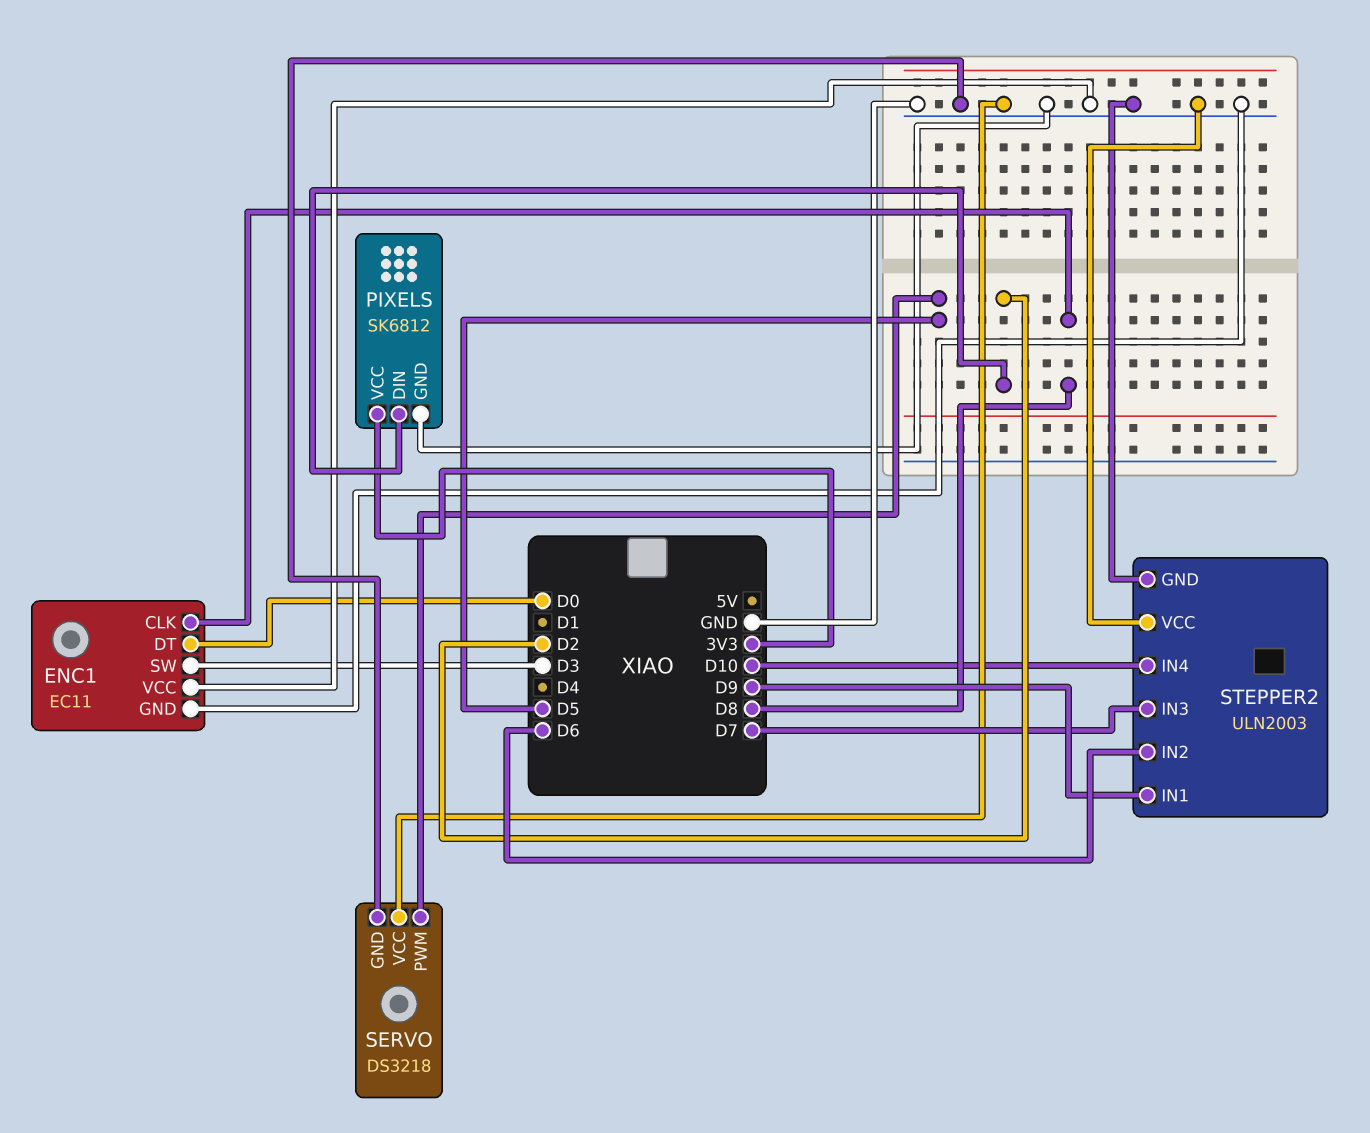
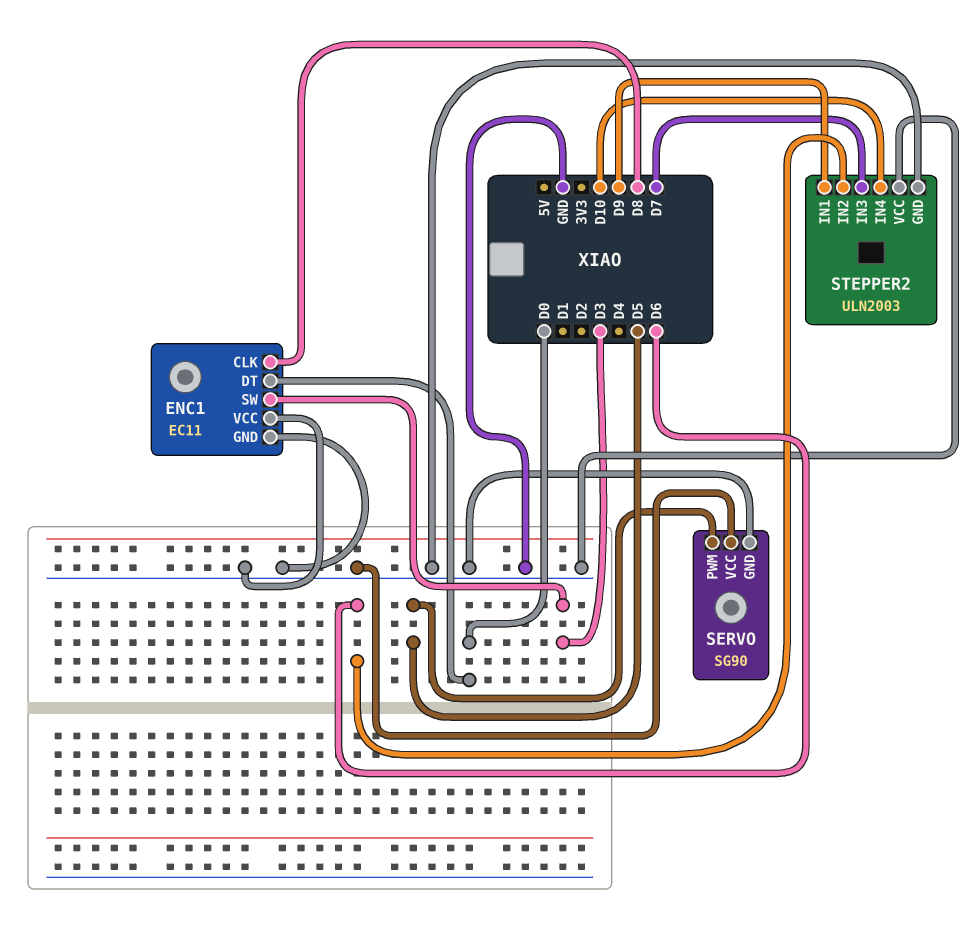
PIXELS: SK6812 -> none
PIXELS pin DIN: D2 -> none
PIXELS pin GND: GND -> none
PIXELS pin VCC: 3V3 -> none
SERVO: DS3218 -> SG90

